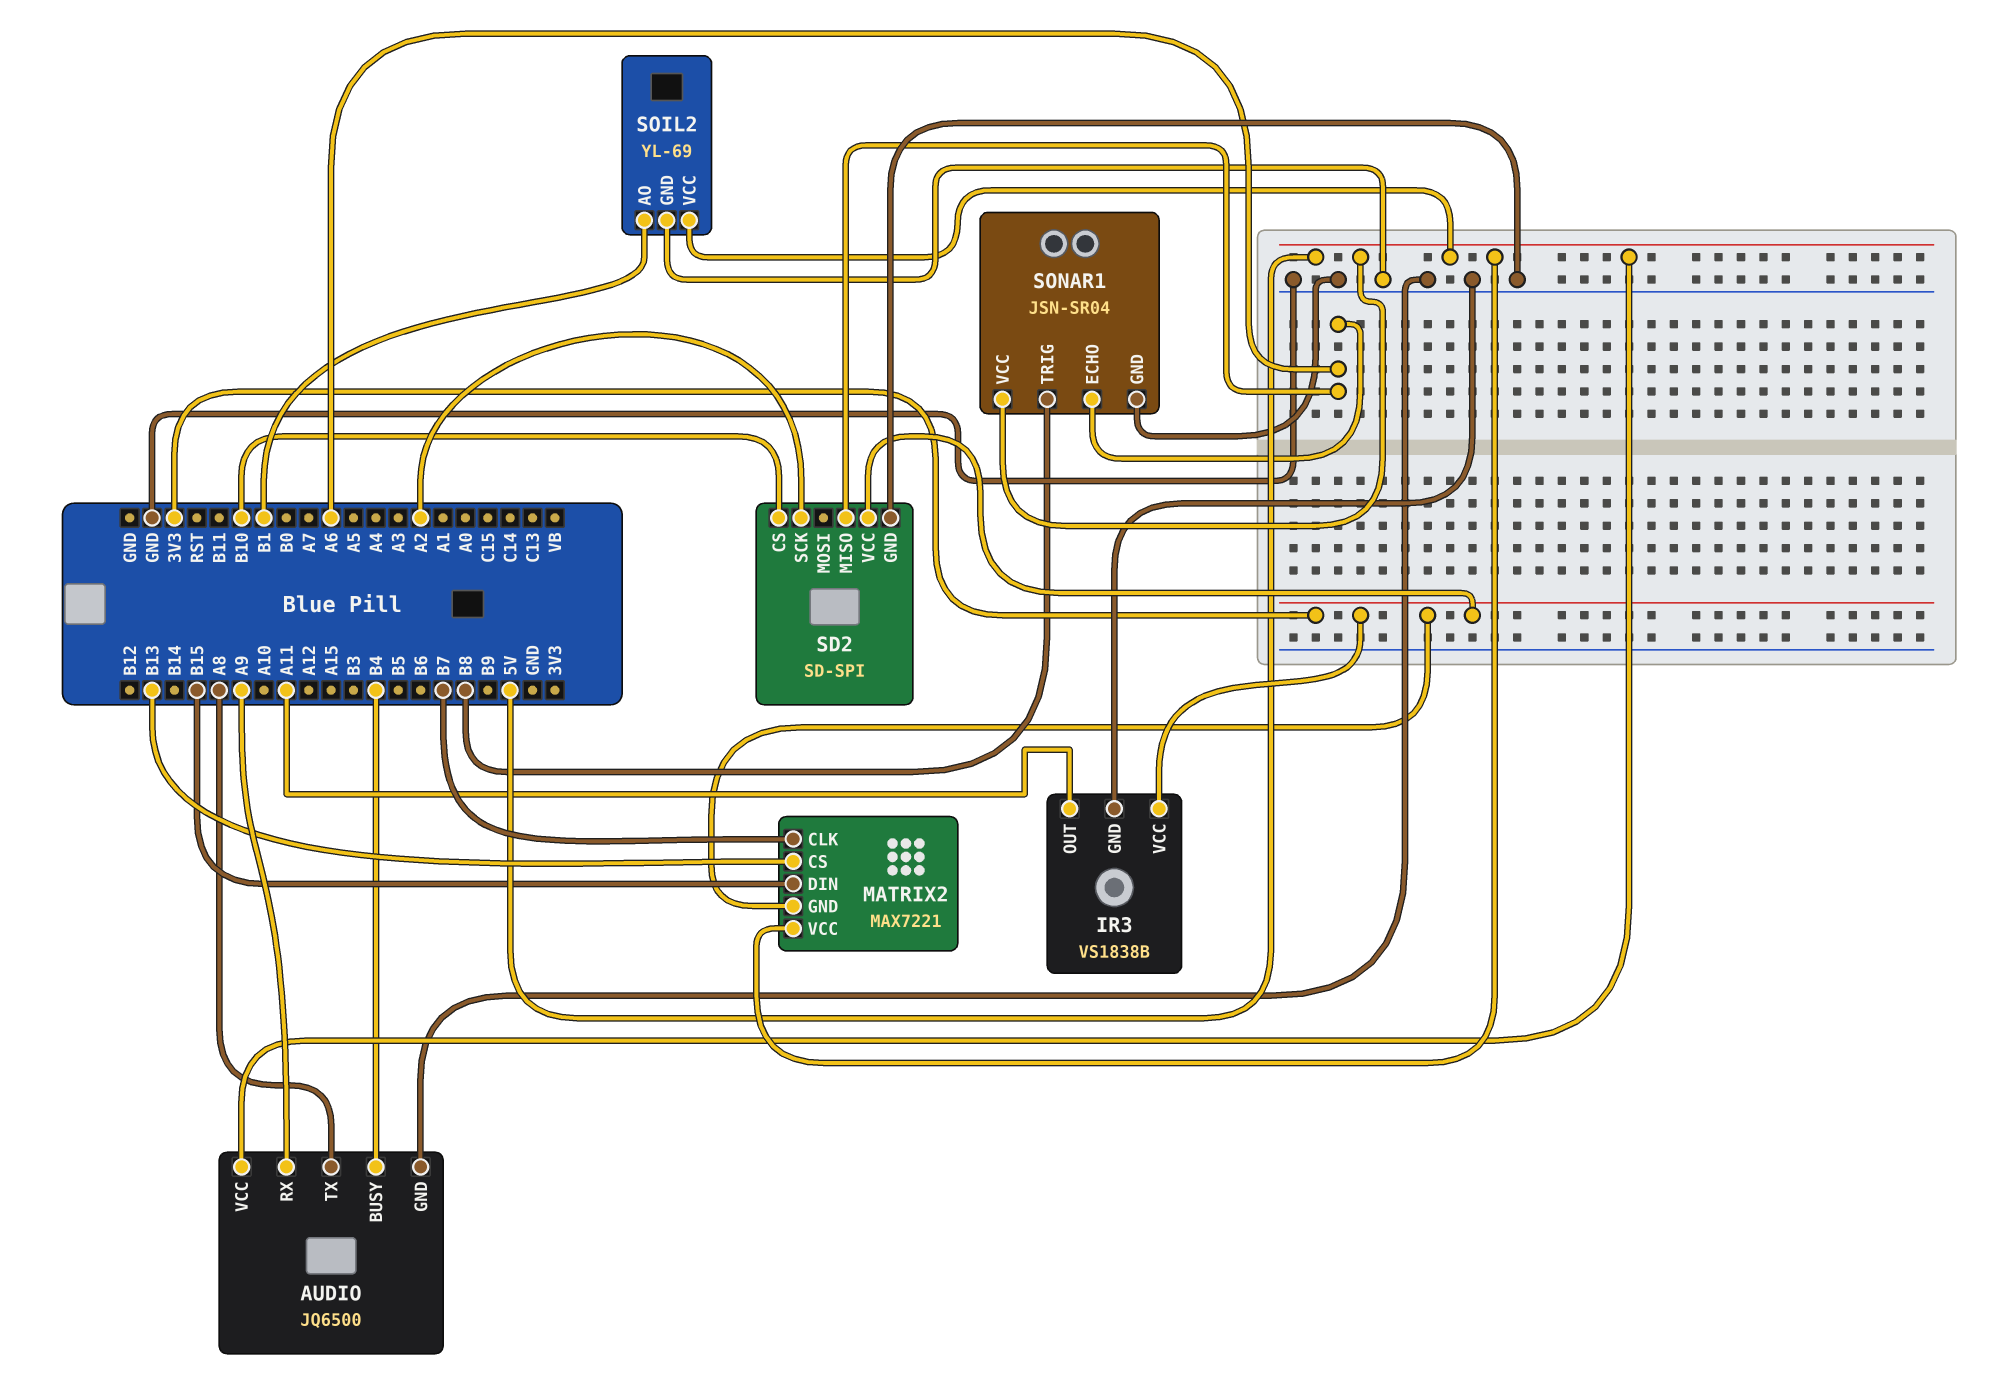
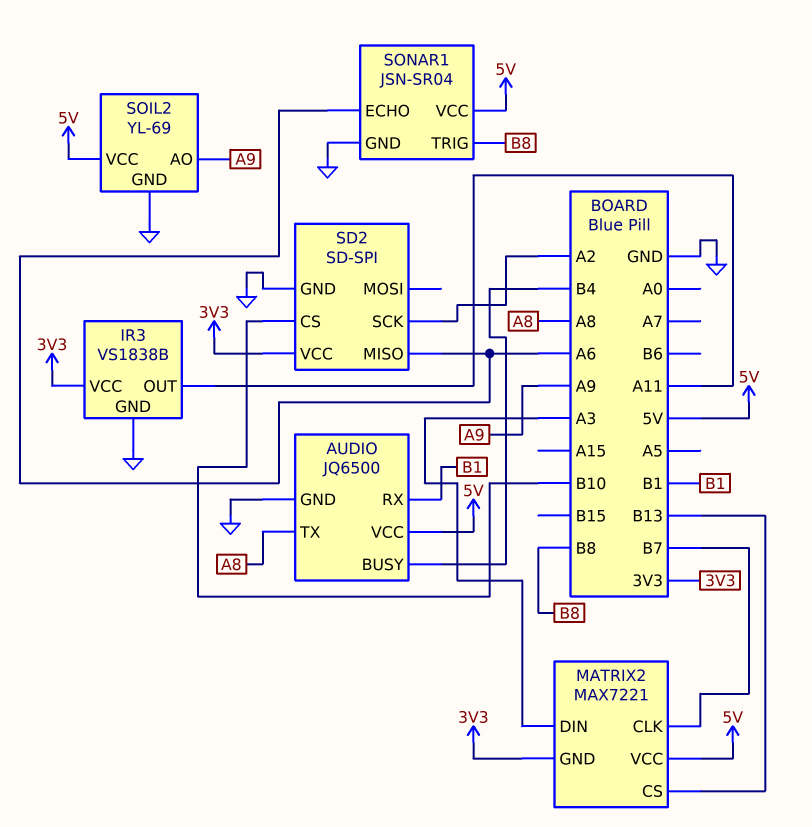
AUDIO pin RX: A9 -> B1
MATRIX2 pin DIN: B15 -> A3
SOIL2 pin AO: B1 -> A9

